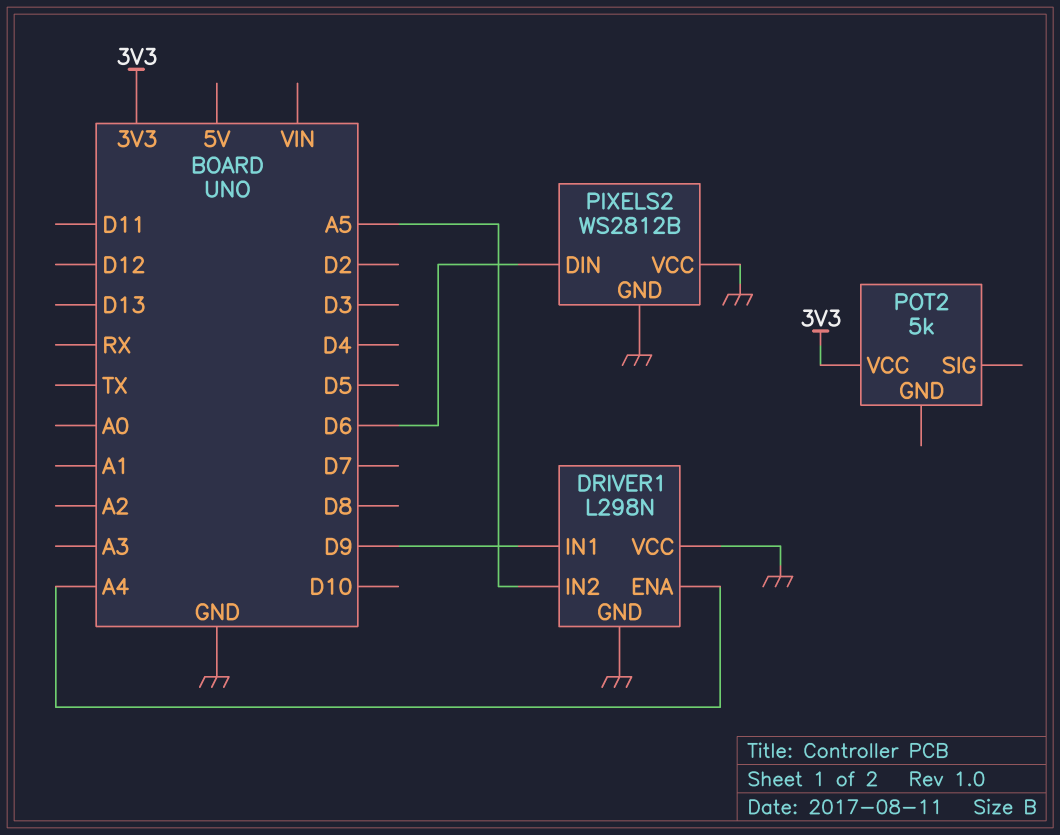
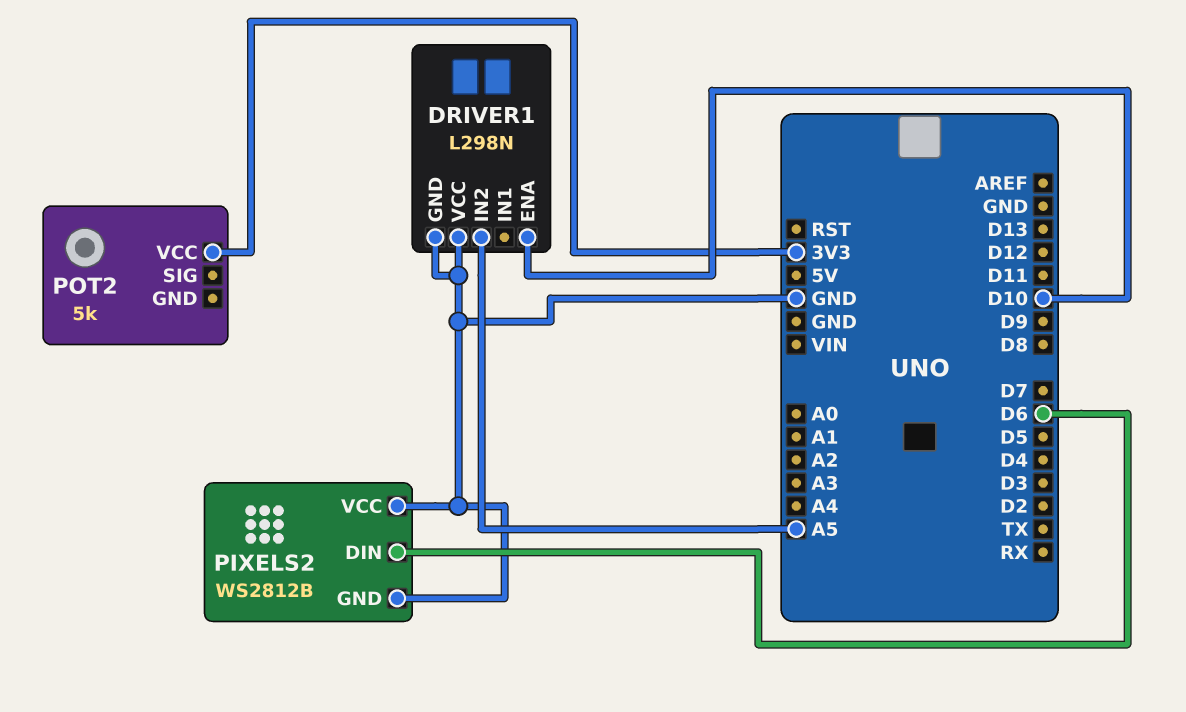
DRIVER1 pin ENA: A4 -> D10
DRIVER1 pin IN1: D9 -> none

